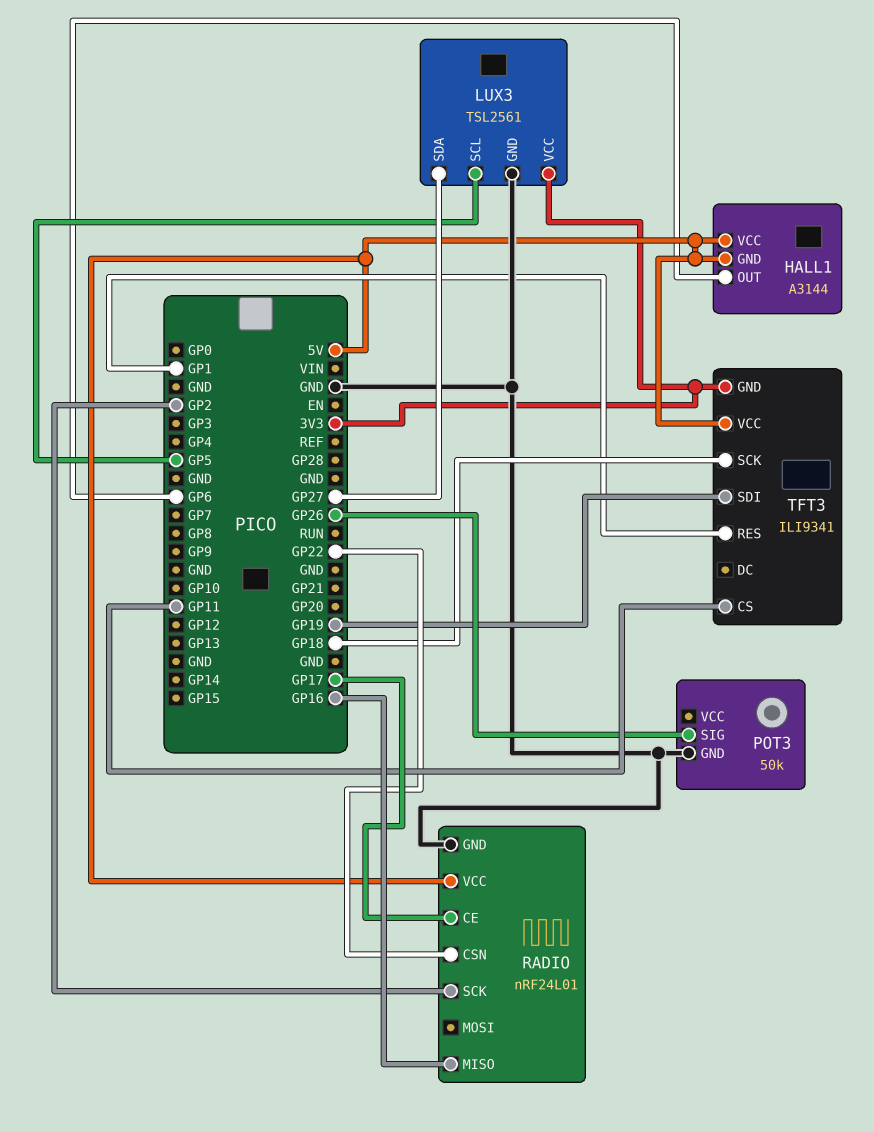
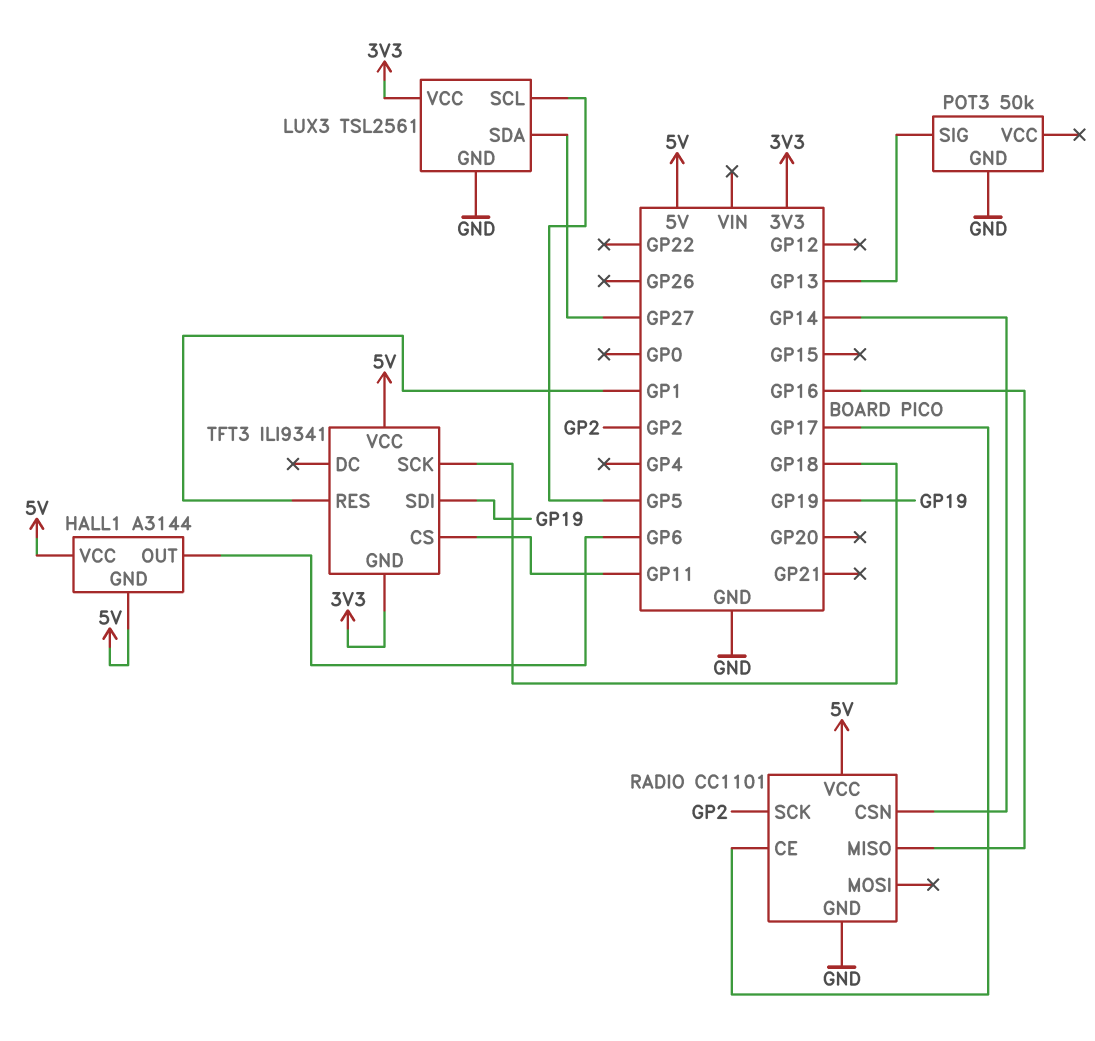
POT3 pin SIG: GP26 -> GP13
RADIO: nRF24L01 -> CC1101
RADIO pin CSN: GP22 -> GP14

